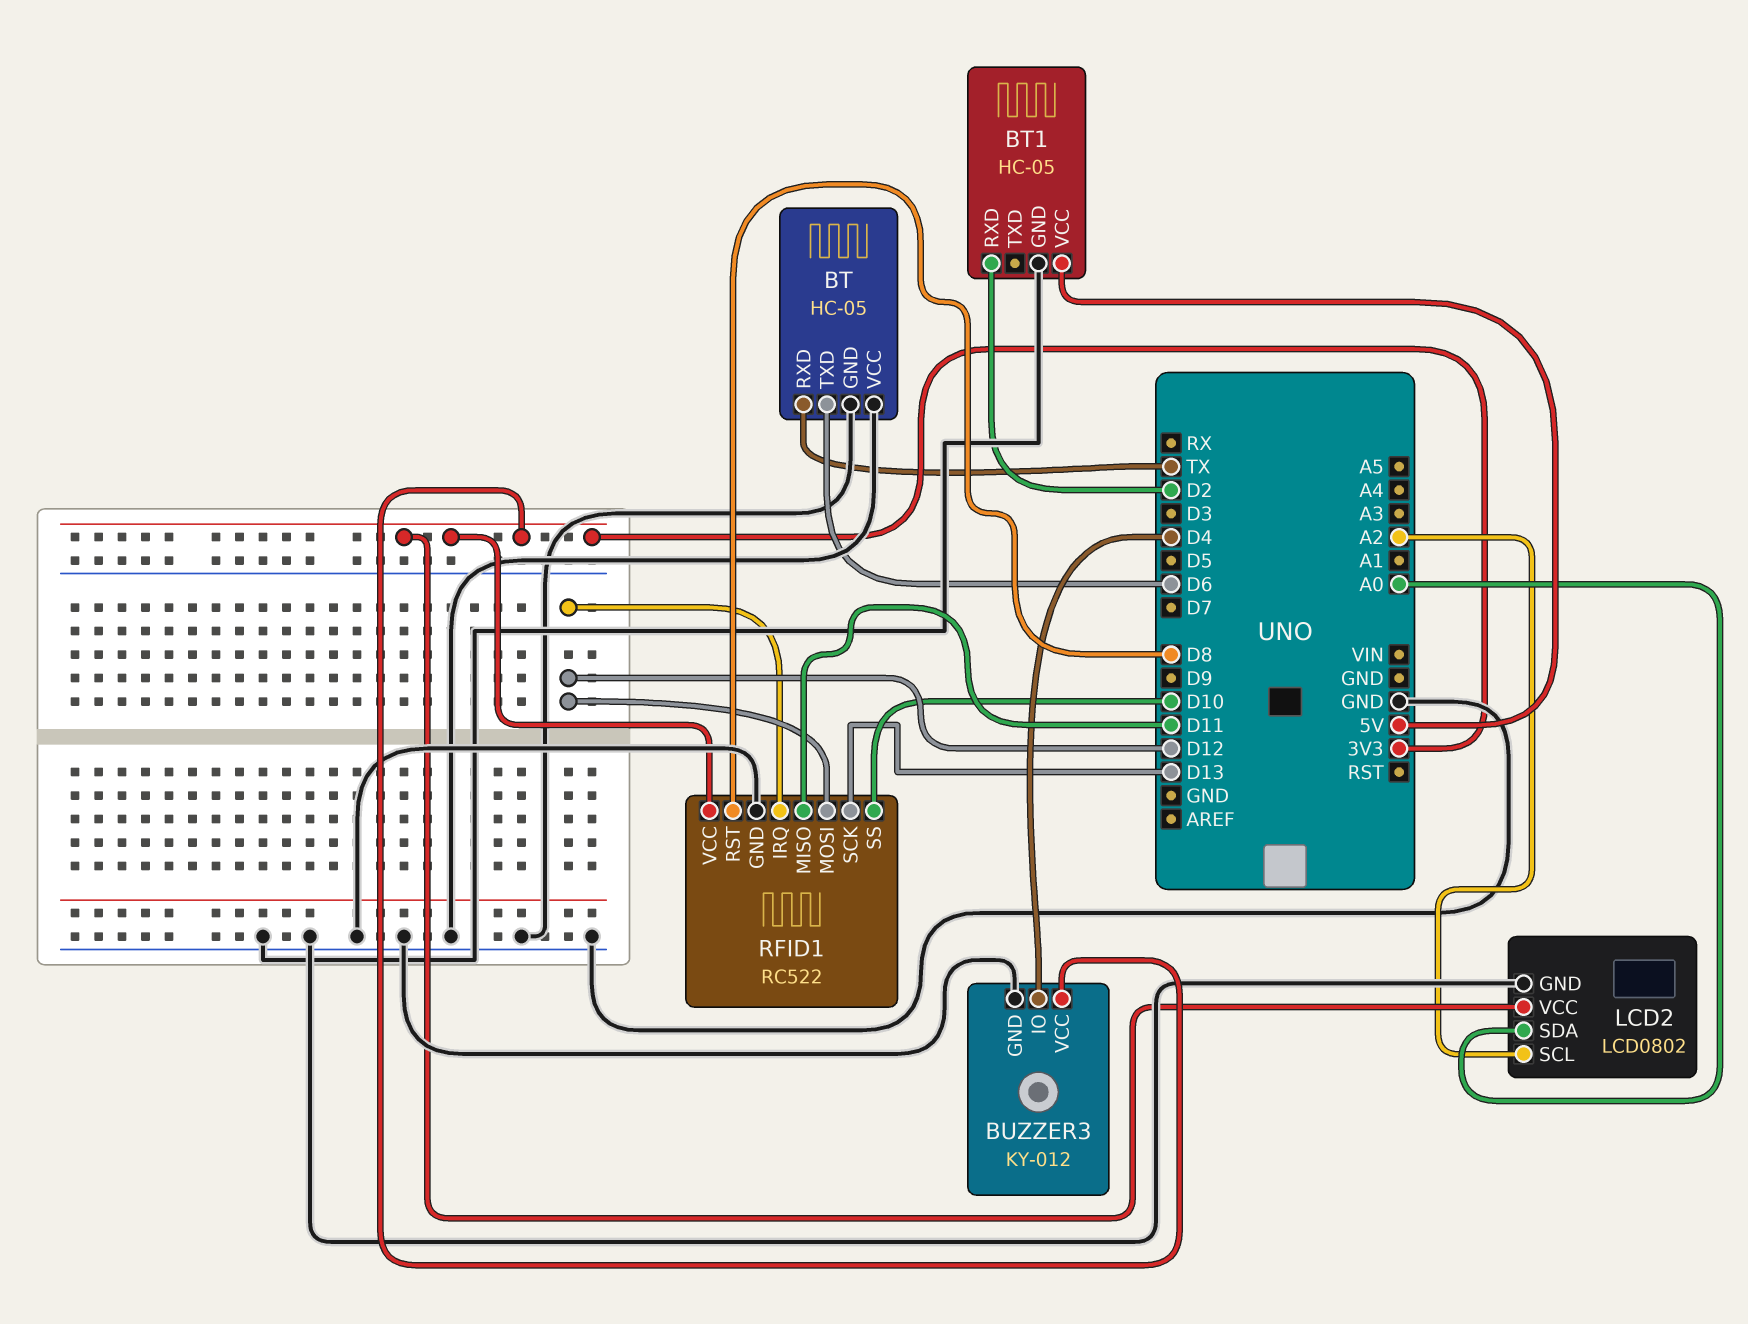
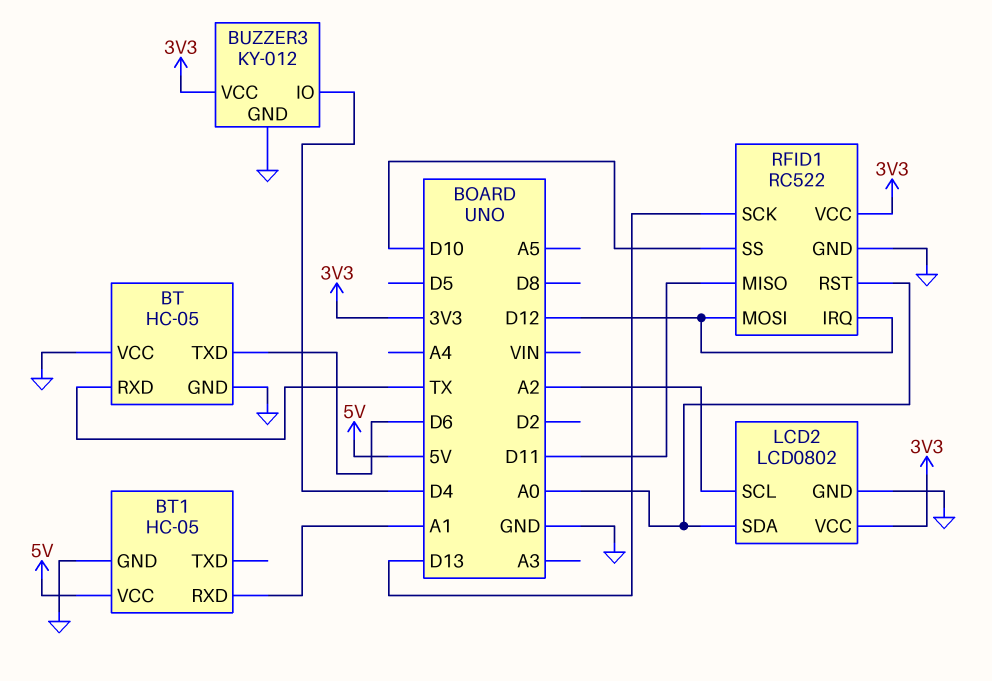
BT1 pin RXD: D2 -> A1
RFID1 pin RST: D8 -> A0

